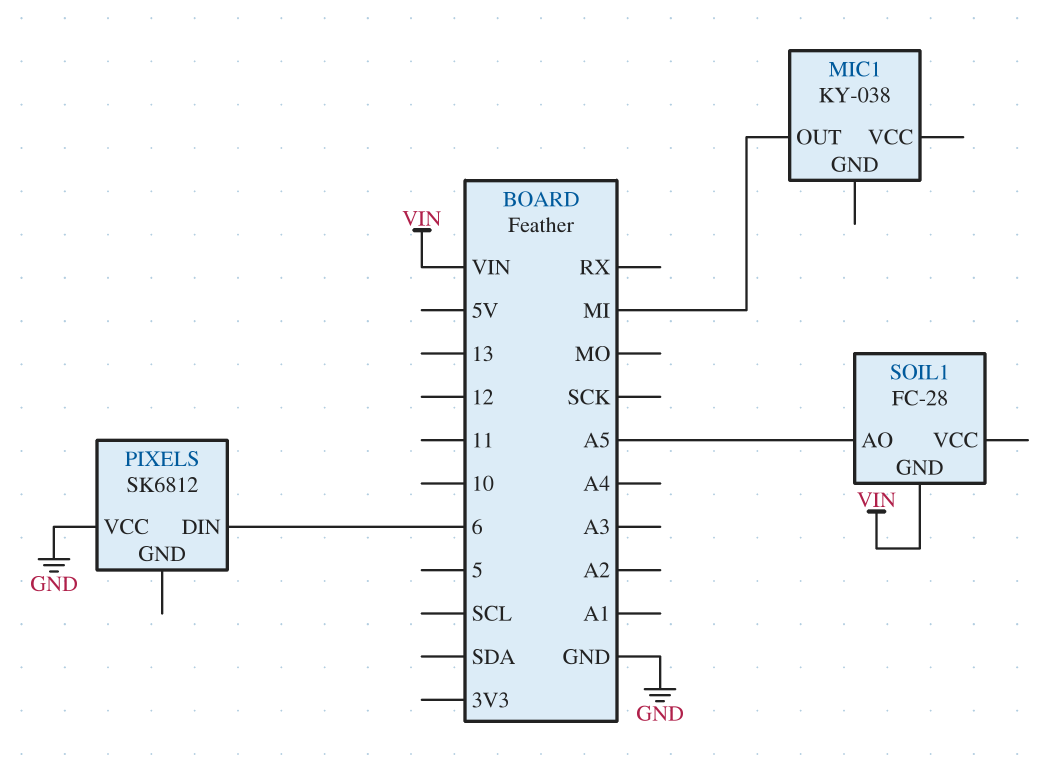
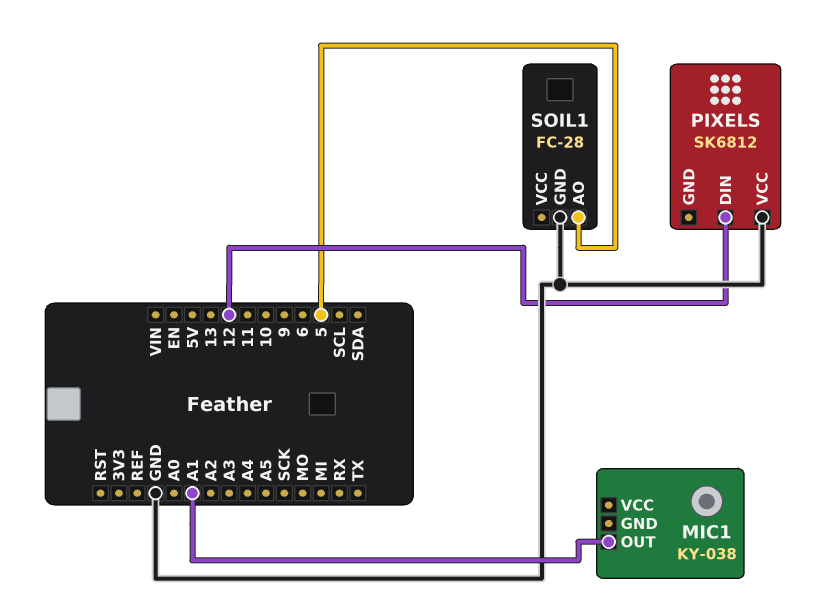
MIC1 pin OUT: MI -> A1
PIXELS pin DIN: 6 -> 12
SOIL1 pin AO: A5 -> 5
SOIL1 pin GND: VIN -> GND

